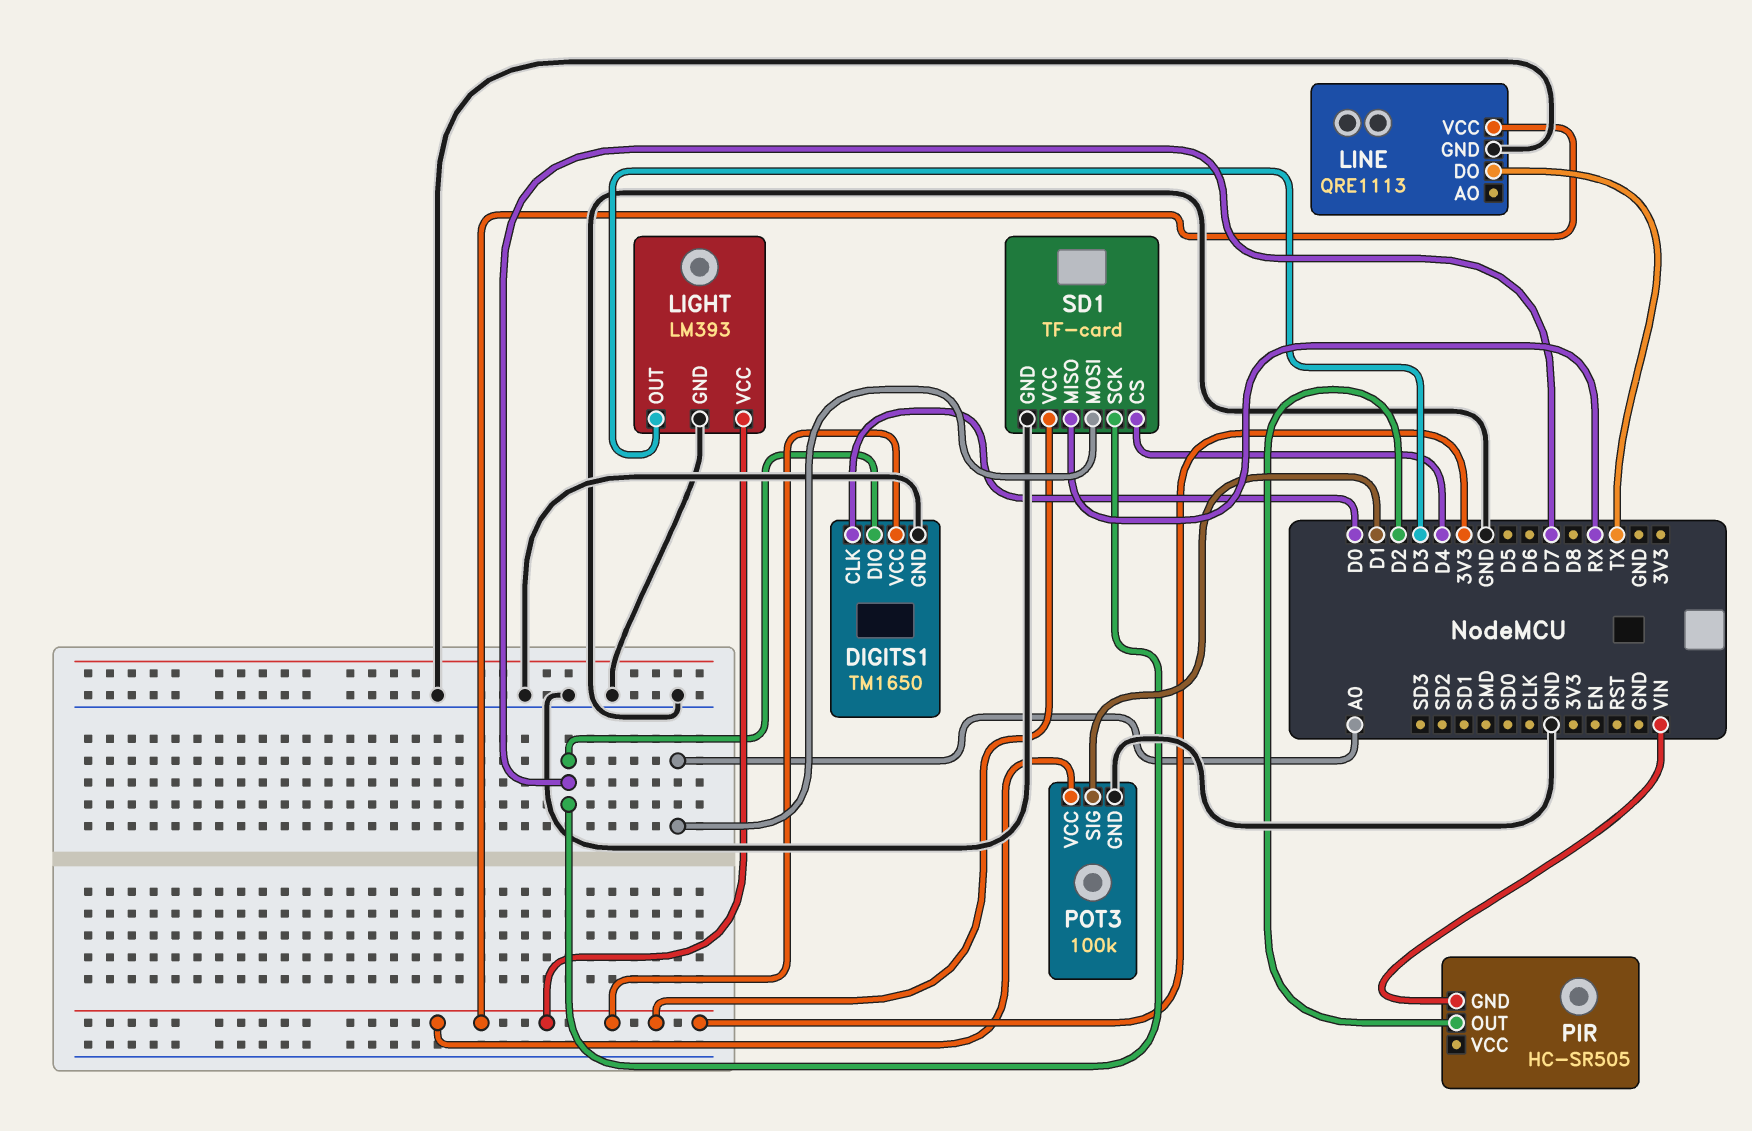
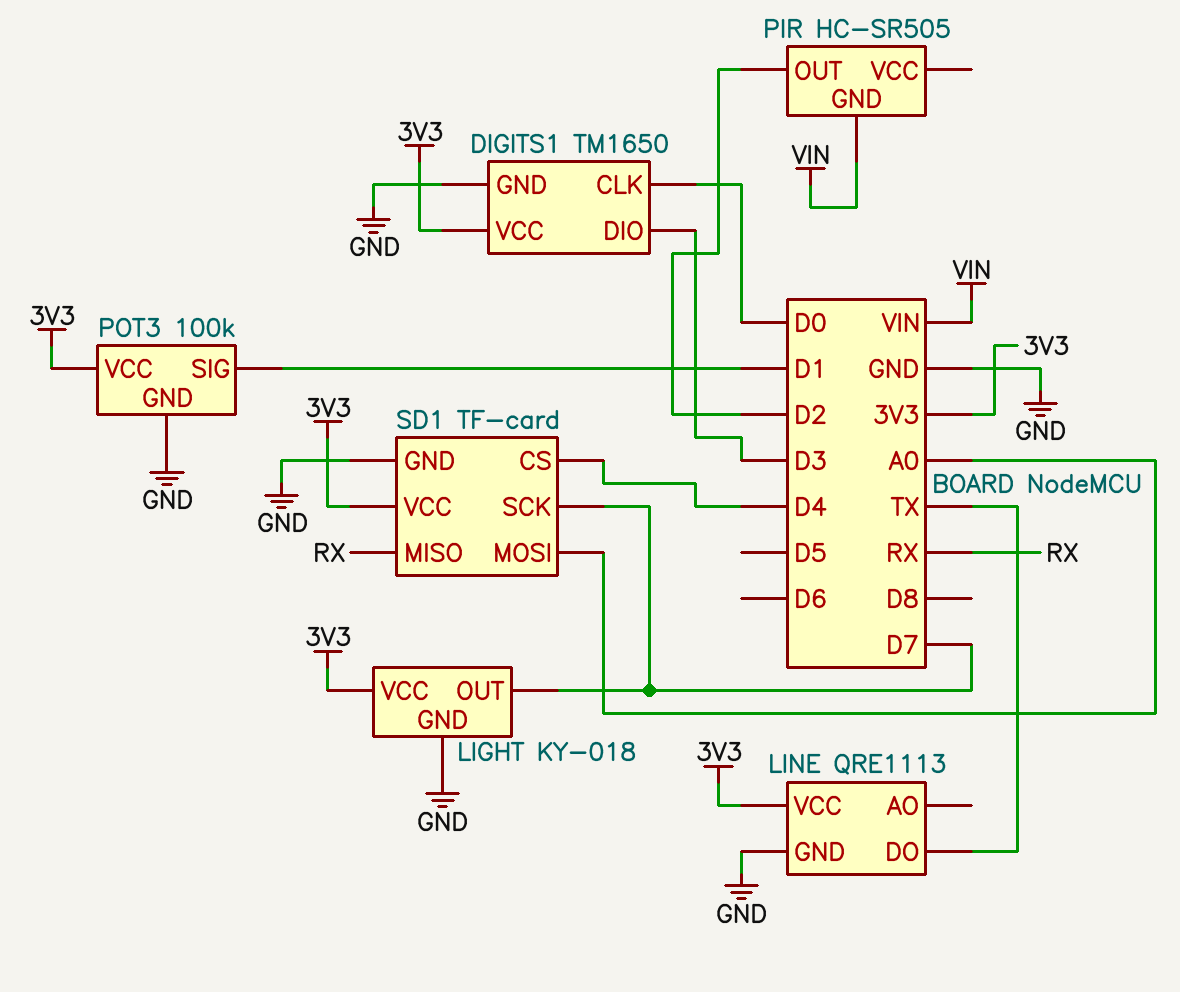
DIGITS1 pin DIO: D7 -> D3
LIGHT: LM393 -> KY-018
LIGHT pin OUT: D3 -> D7

